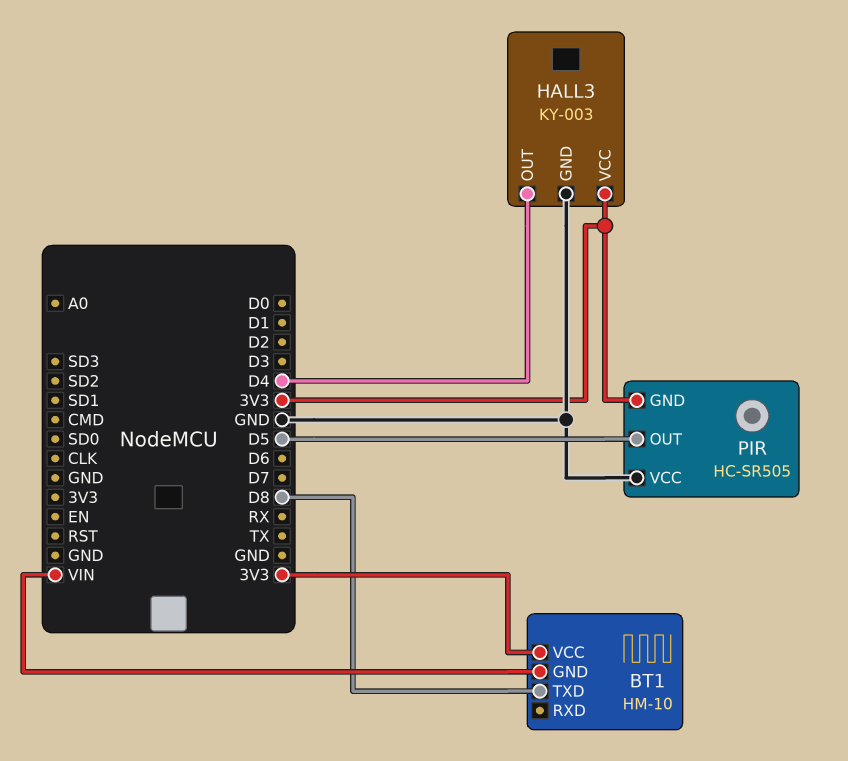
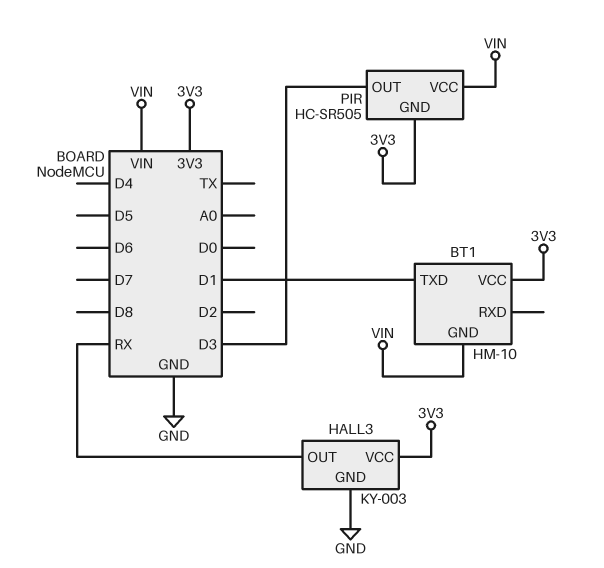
BT1 pin TXD: D8 -> D1
HALL3 pin OUT: D4 -> RX
PIR pin OUT: D5 -> D3
PIR pin VCC: GND -> VIN

